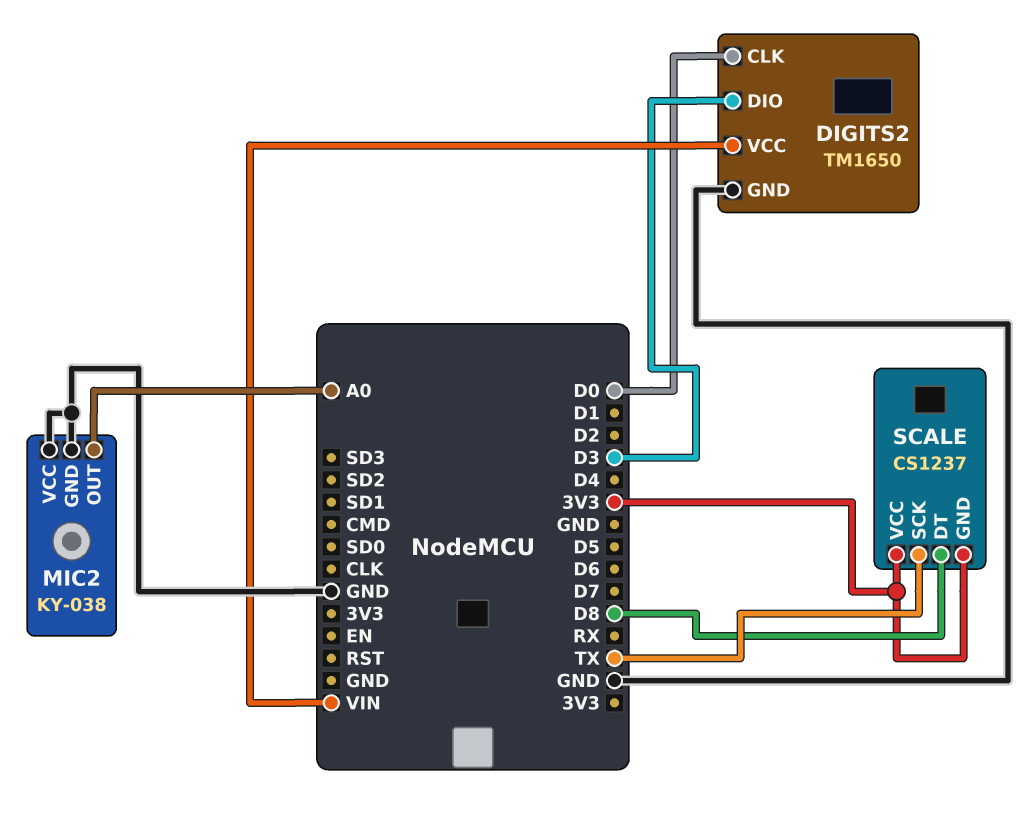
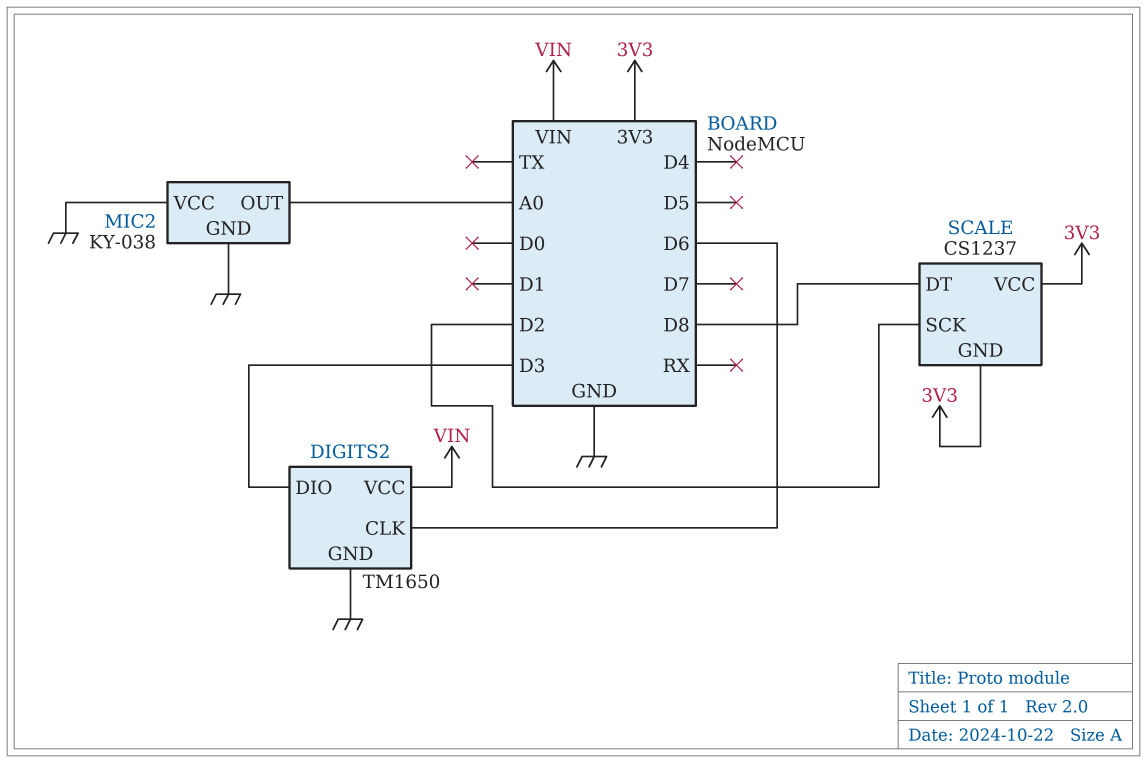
DIGITS2 pin CLK: D0 -> D6
SCALE pin SCK: TX -> D2

